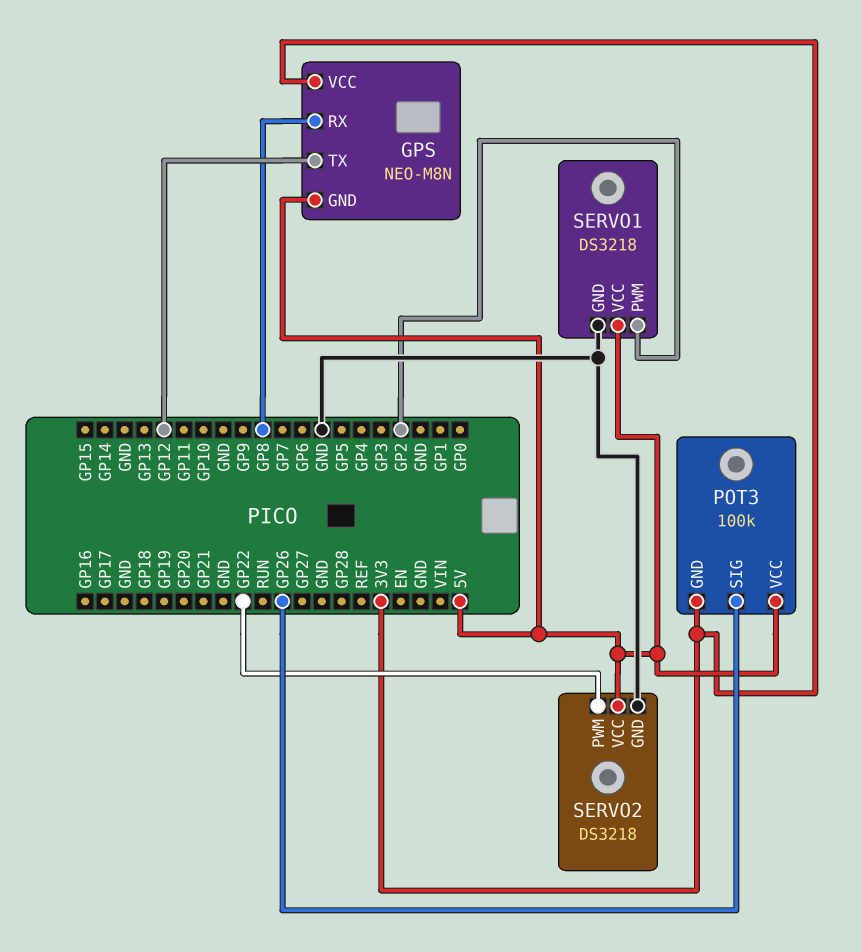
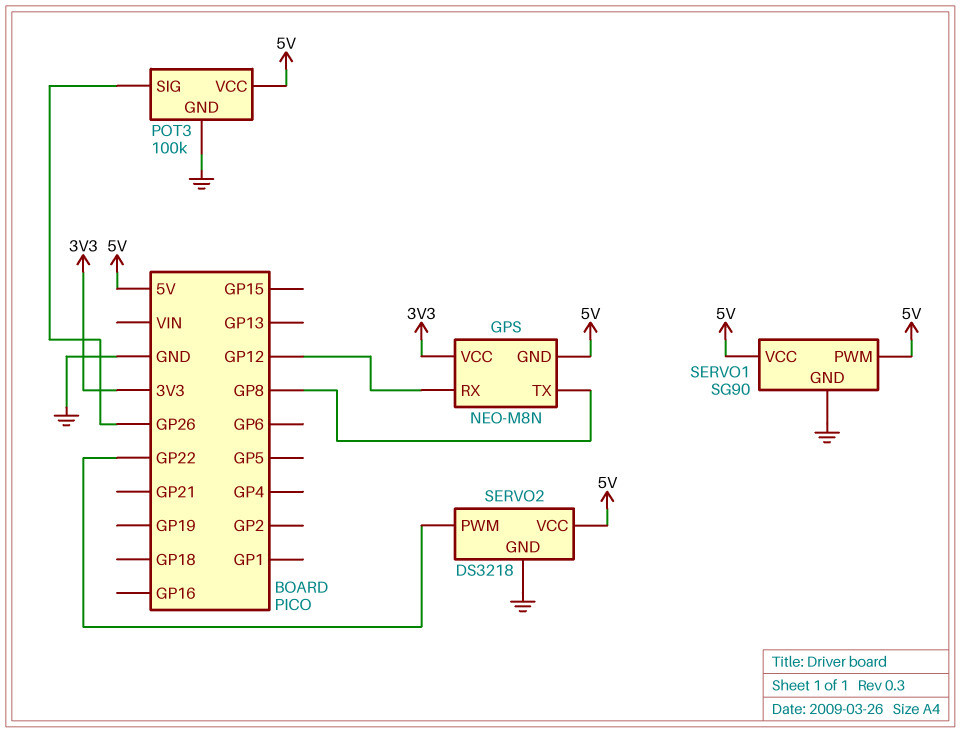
GPS pin RX: GP8 -> GP12
GPS pin TX: GP12 -> GP8
POT3 pin GND: 3V3 -> GND
SERVO1: DS3218 -> SG90
SERVO1 pin PWM: GP2 -> 5V

